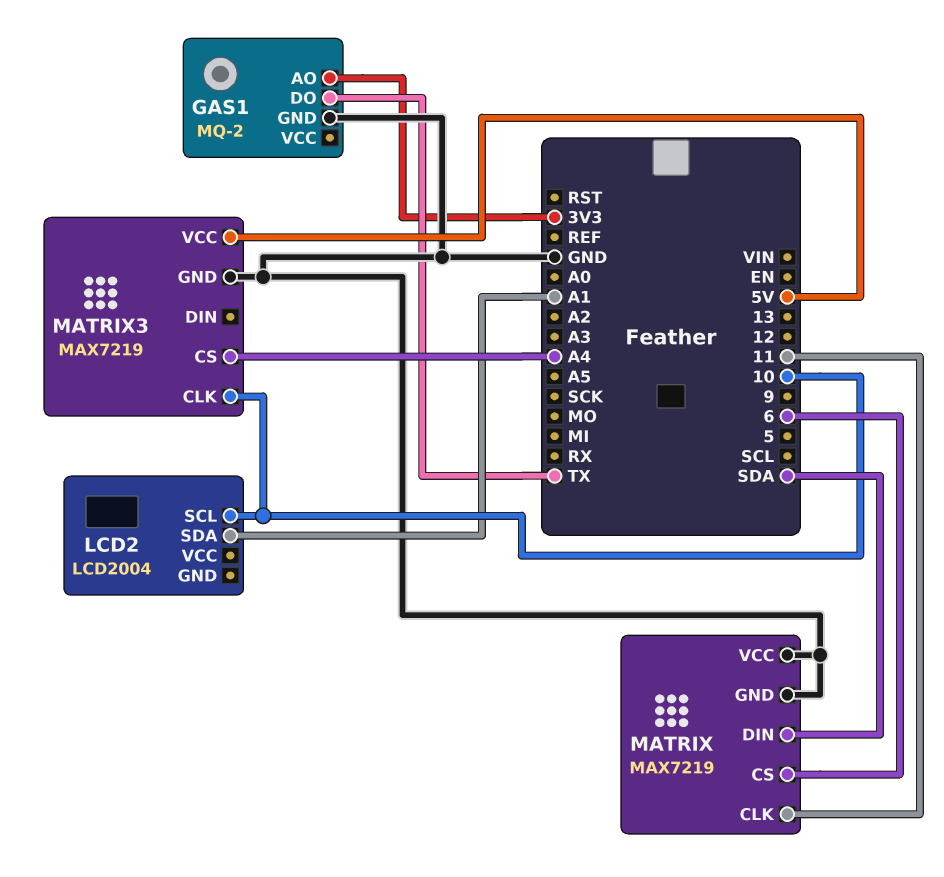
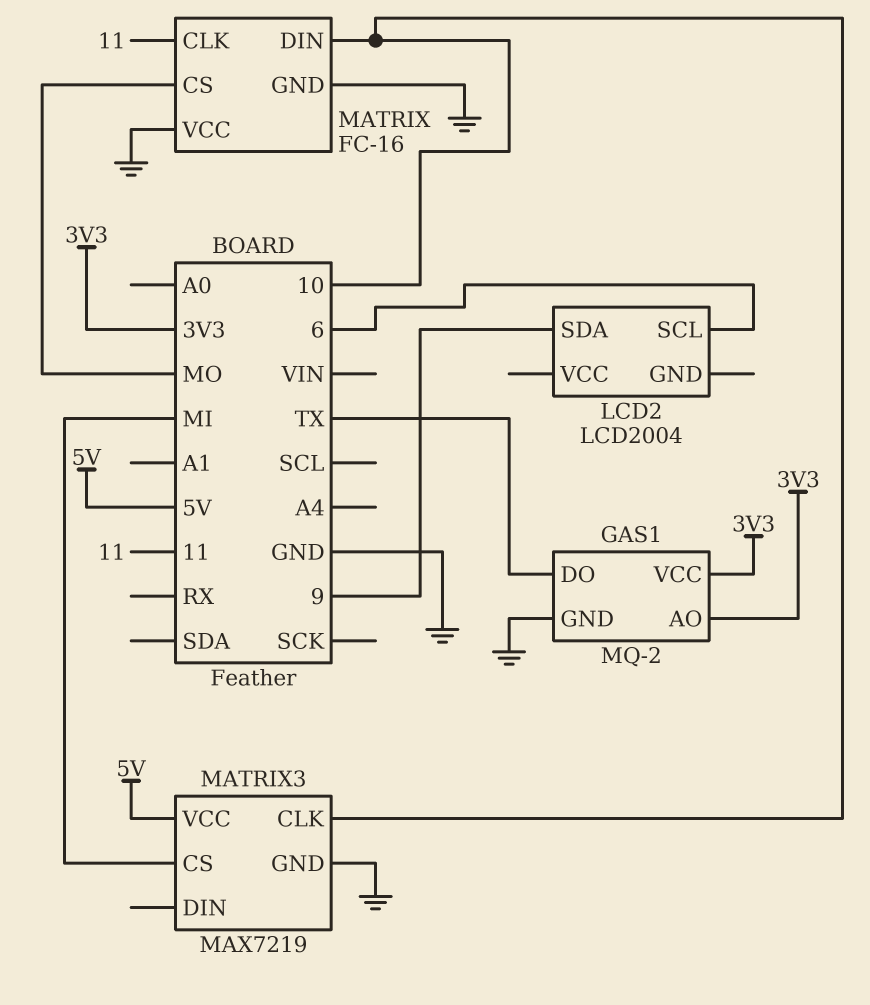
GAS1 pin VCC: none -> 3V3
LCD2 pin SCL: 10 -> 6
LCD2 pin SDA: A1 -> 9
MATRIX: MAX7219 -> FC-16
MATRIX pin CS: 6 -> MO
MATRIX pin DIN: SDA -> 10
MATRIX3 pin CS: A4 -> MI

